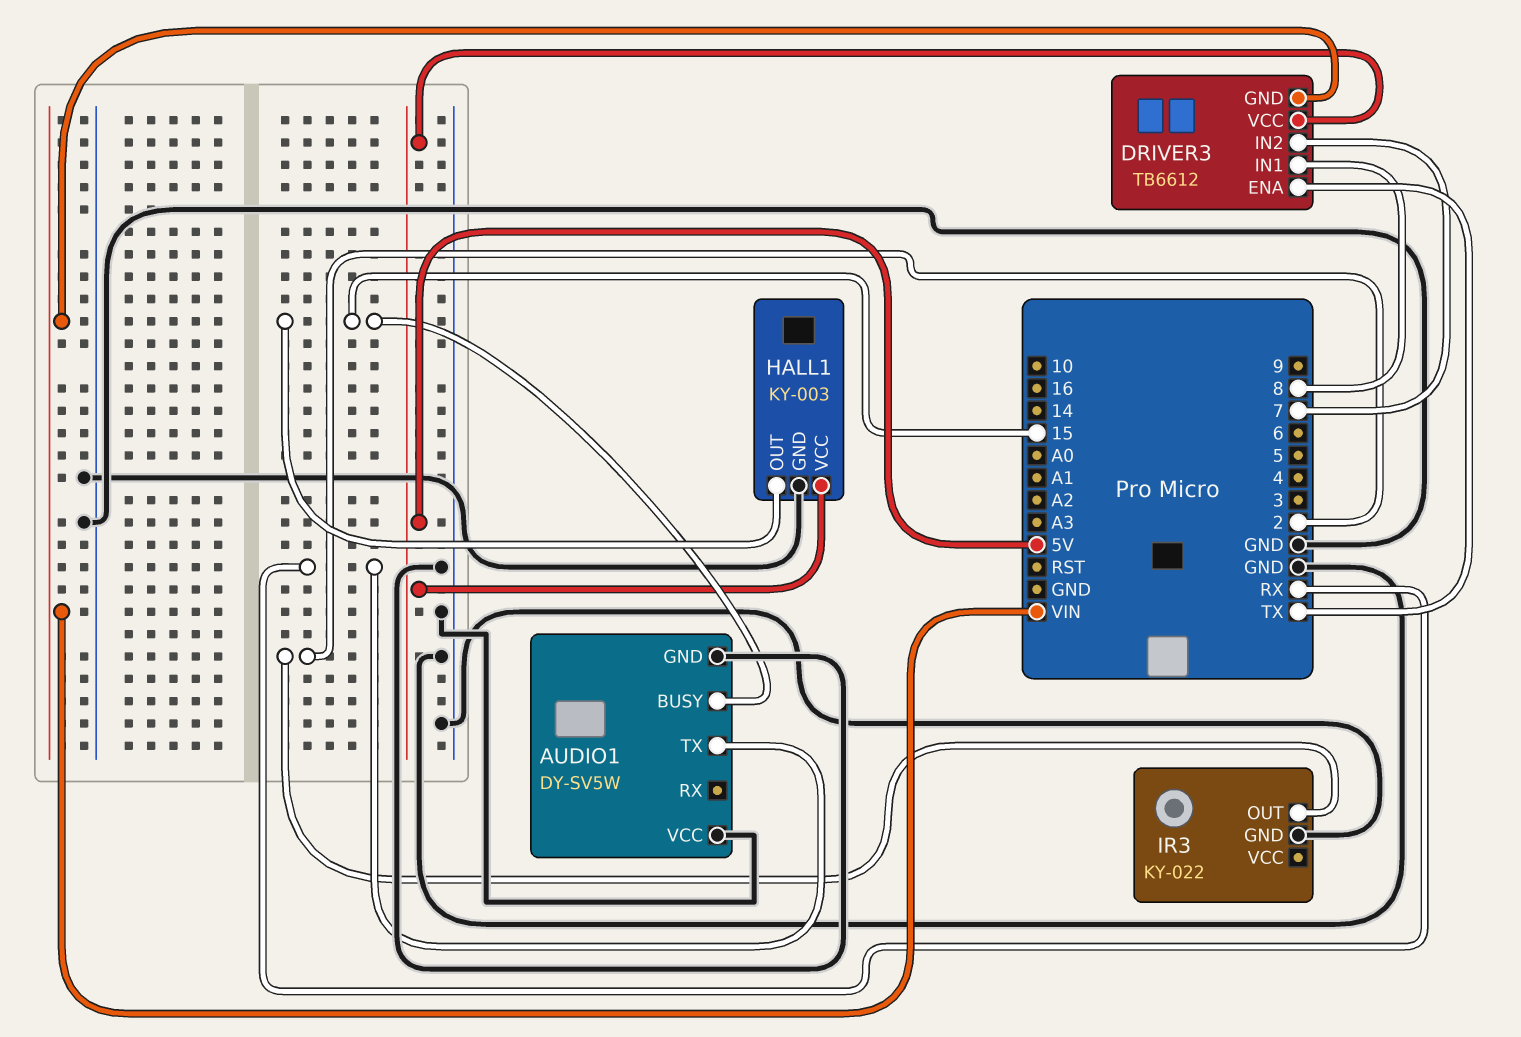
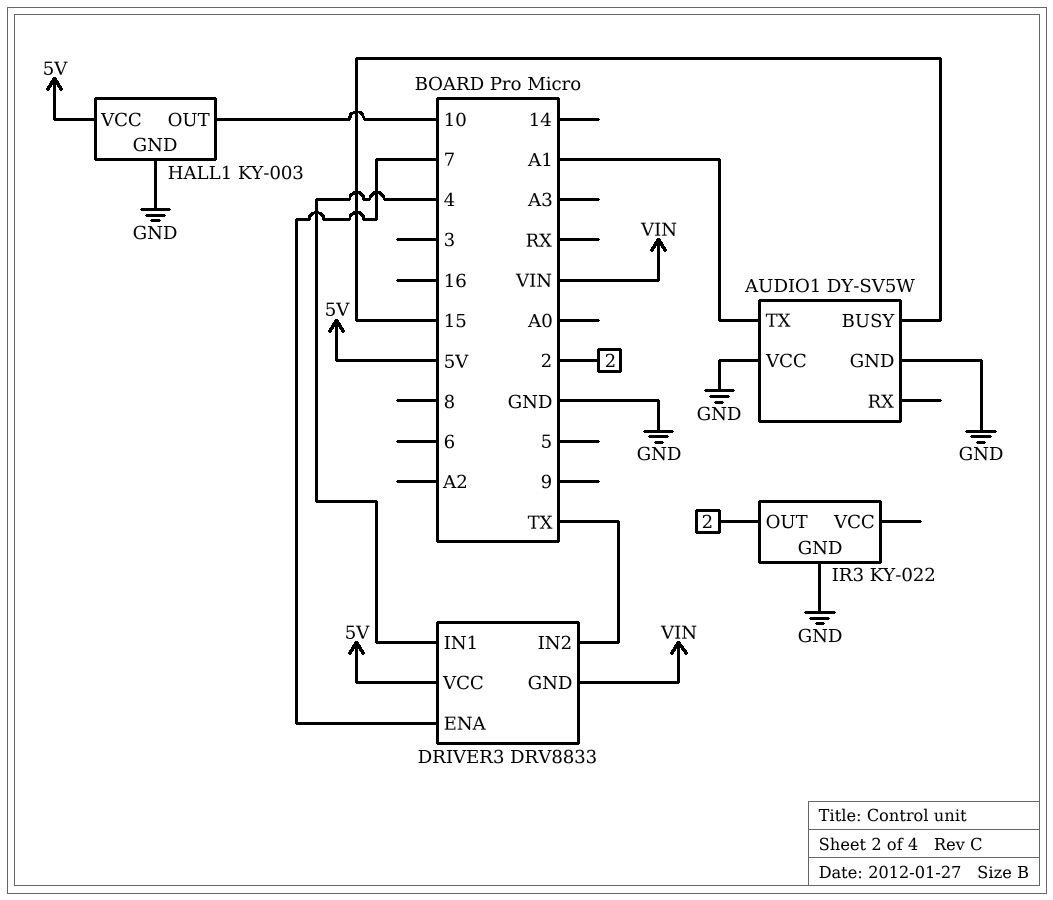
AUDIO1 pin TX: RX -> A1
DRIVER3: TB6612 -> DRV8833
DRIVER3 pin ENA: TX -> 7
DRIVER3 pin IN1: 8 -> 4
DRIVER3 pin IN2: 7 -> TX
HALL1 pin OUT: 15 -> 10

